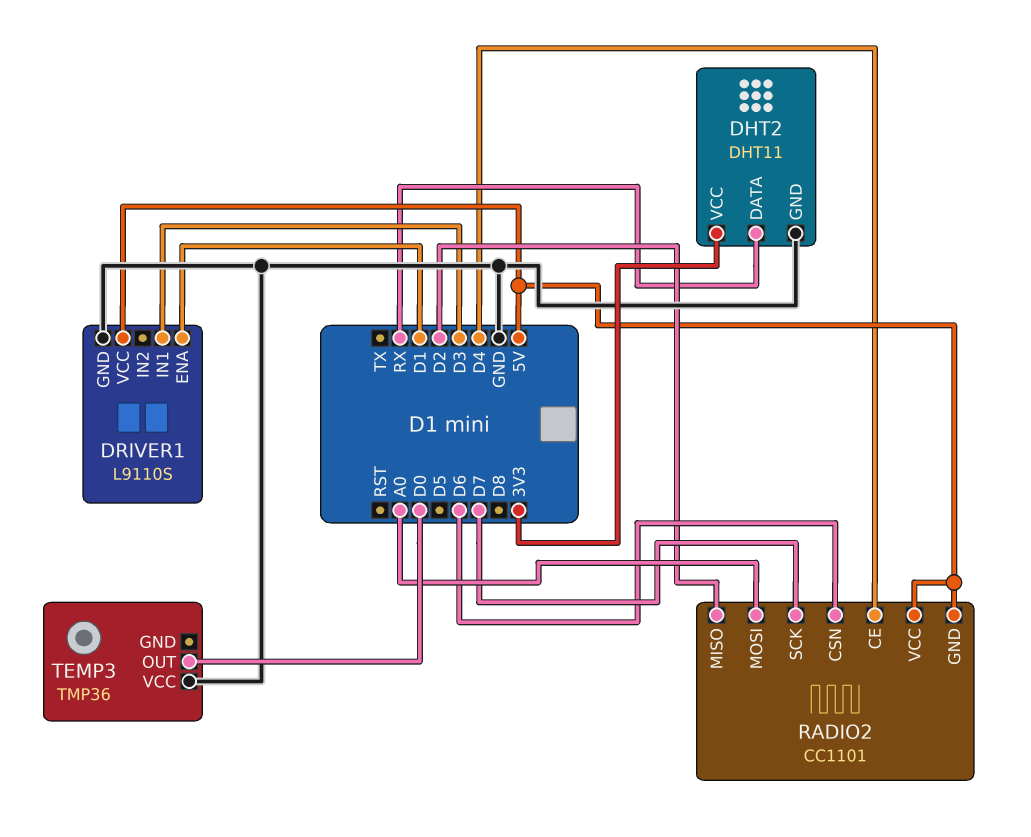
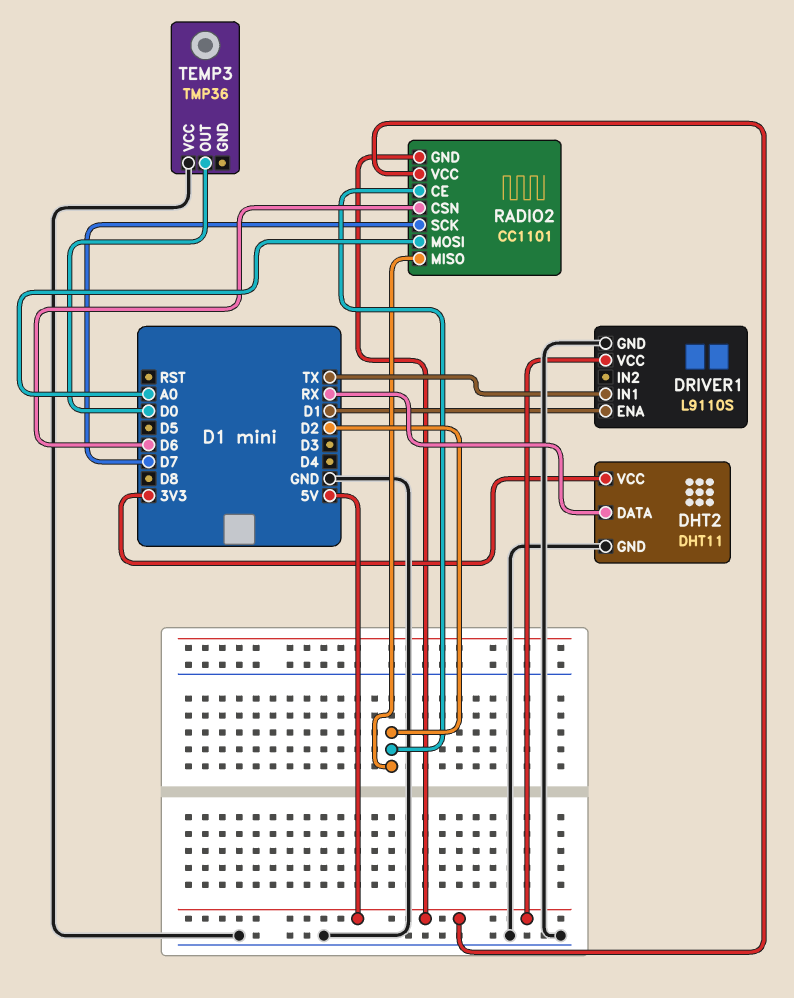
DRIVER1 pin IN1: D3 -> TX
RADIO2 pin CE: D4 -> D2

